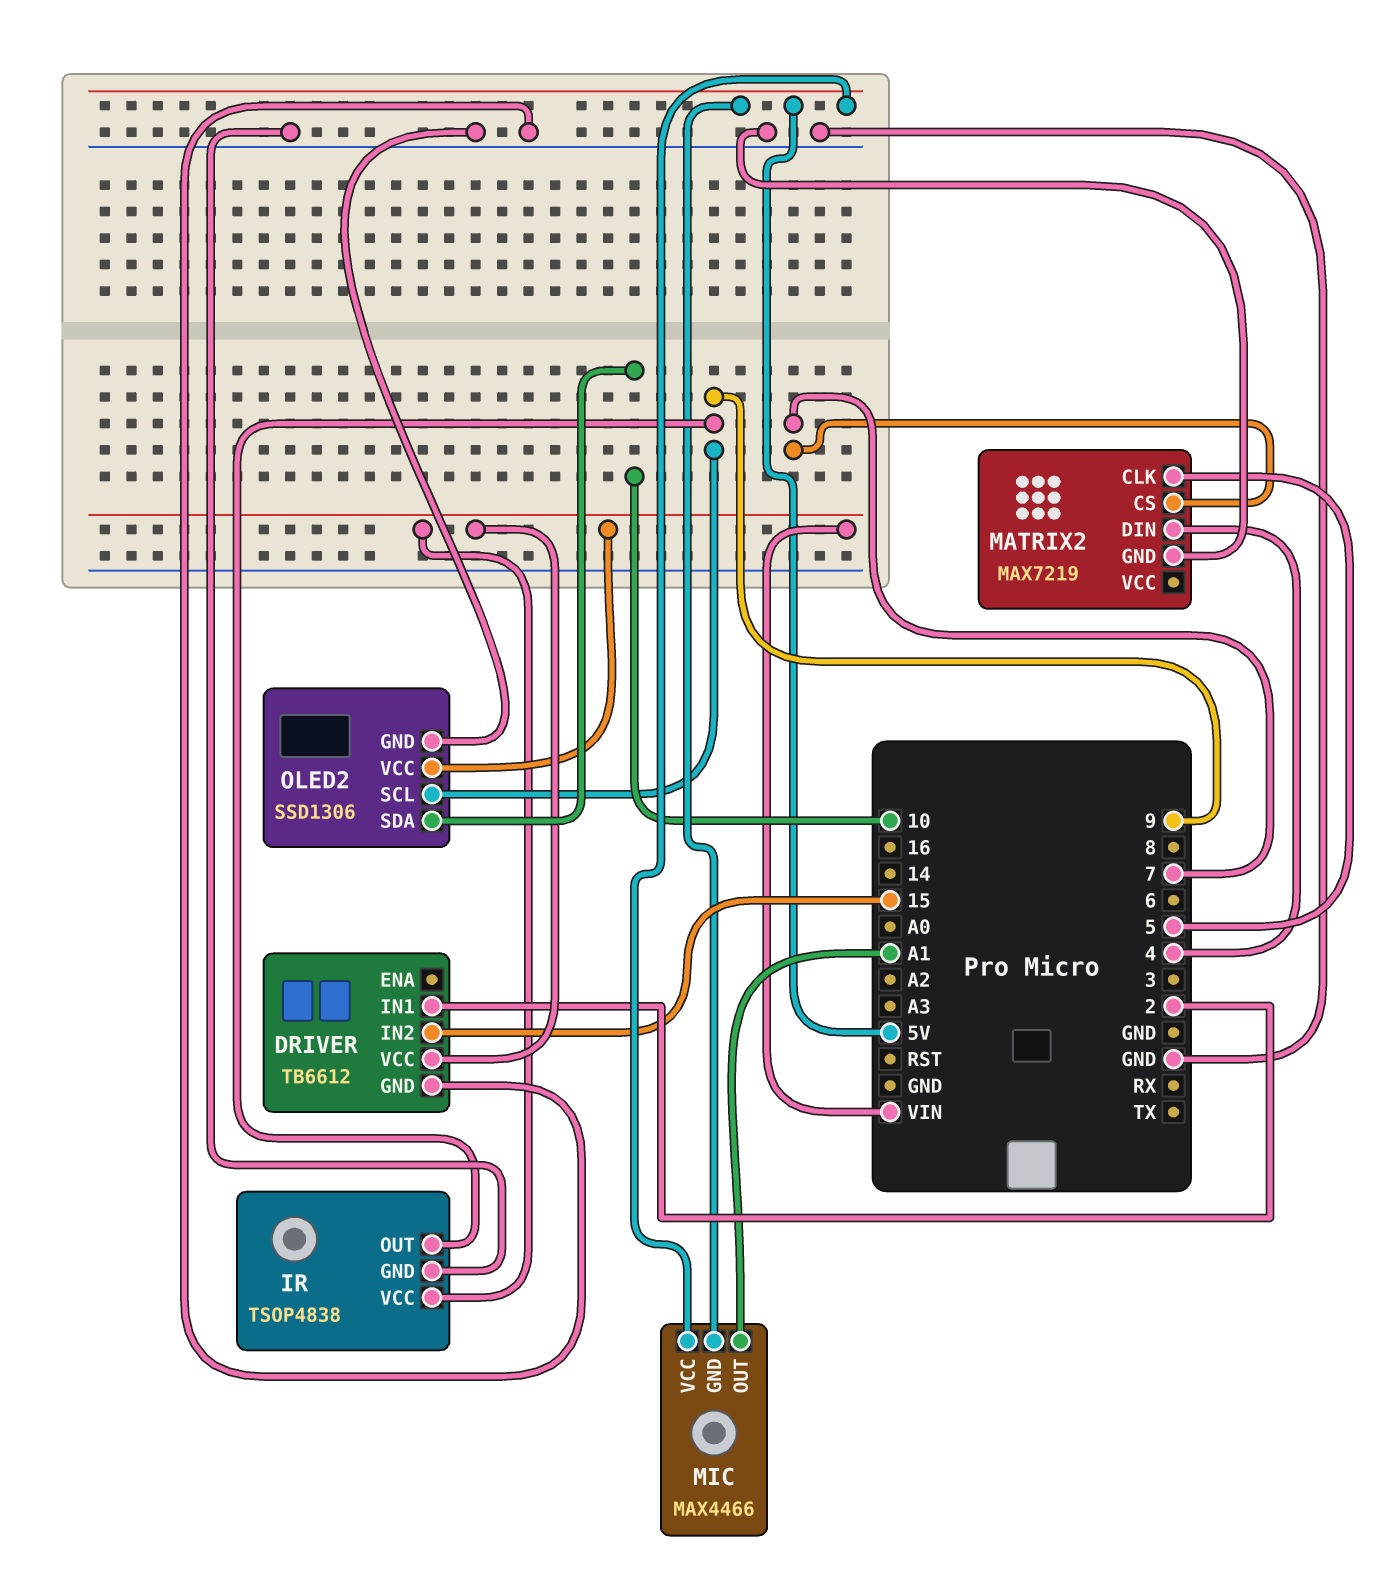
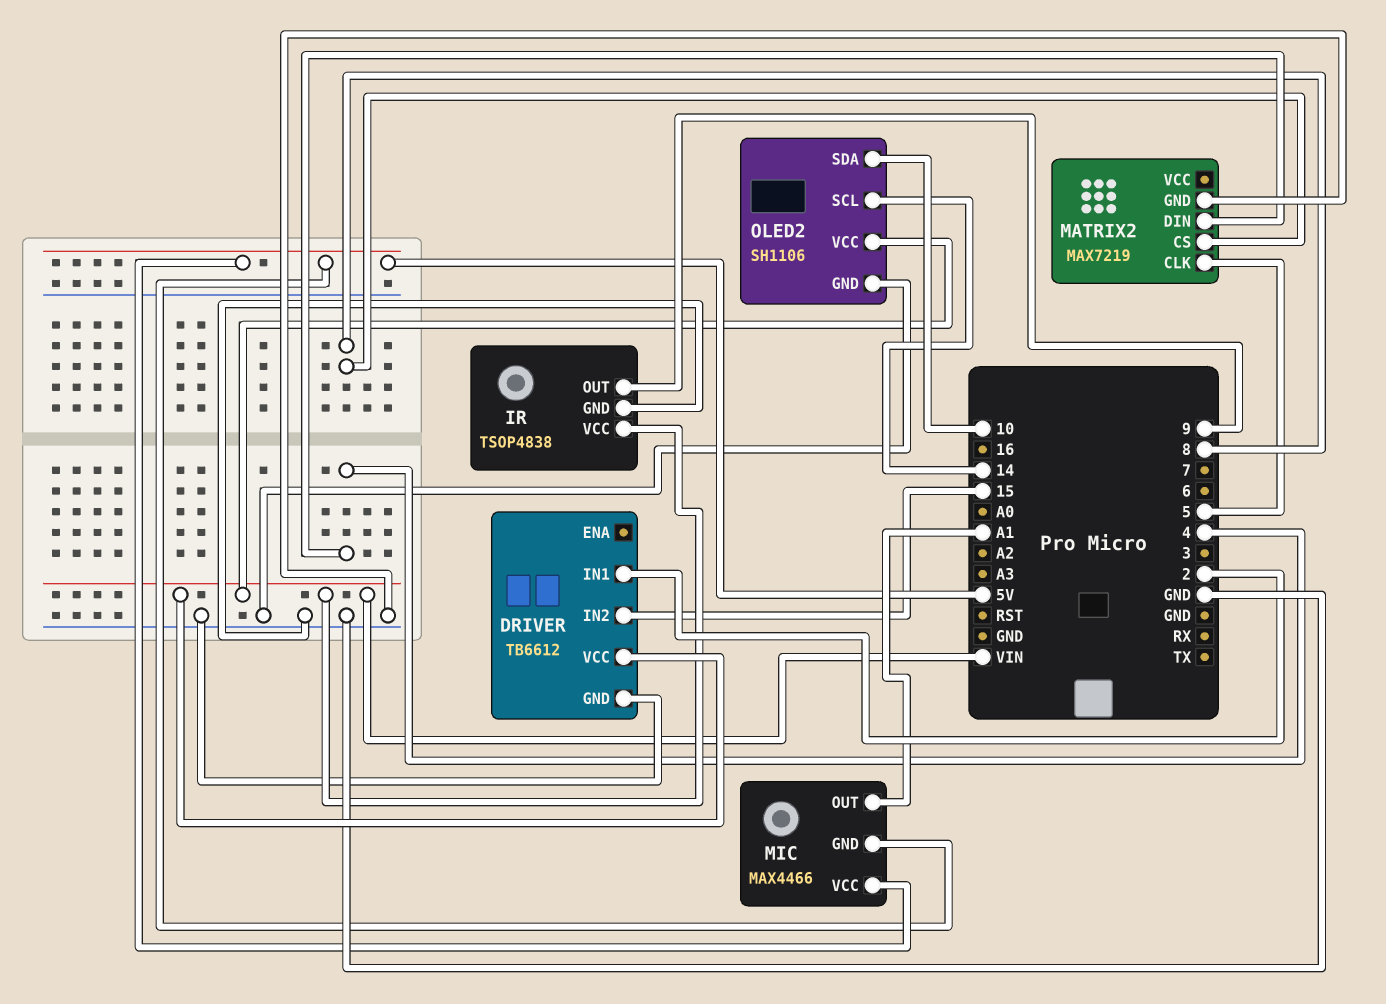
MATRIX2 pin CS: 7 -> 8
OLED2: SSD1306 -> SH1106
OLED2 pin SCL: 9 -> 14

